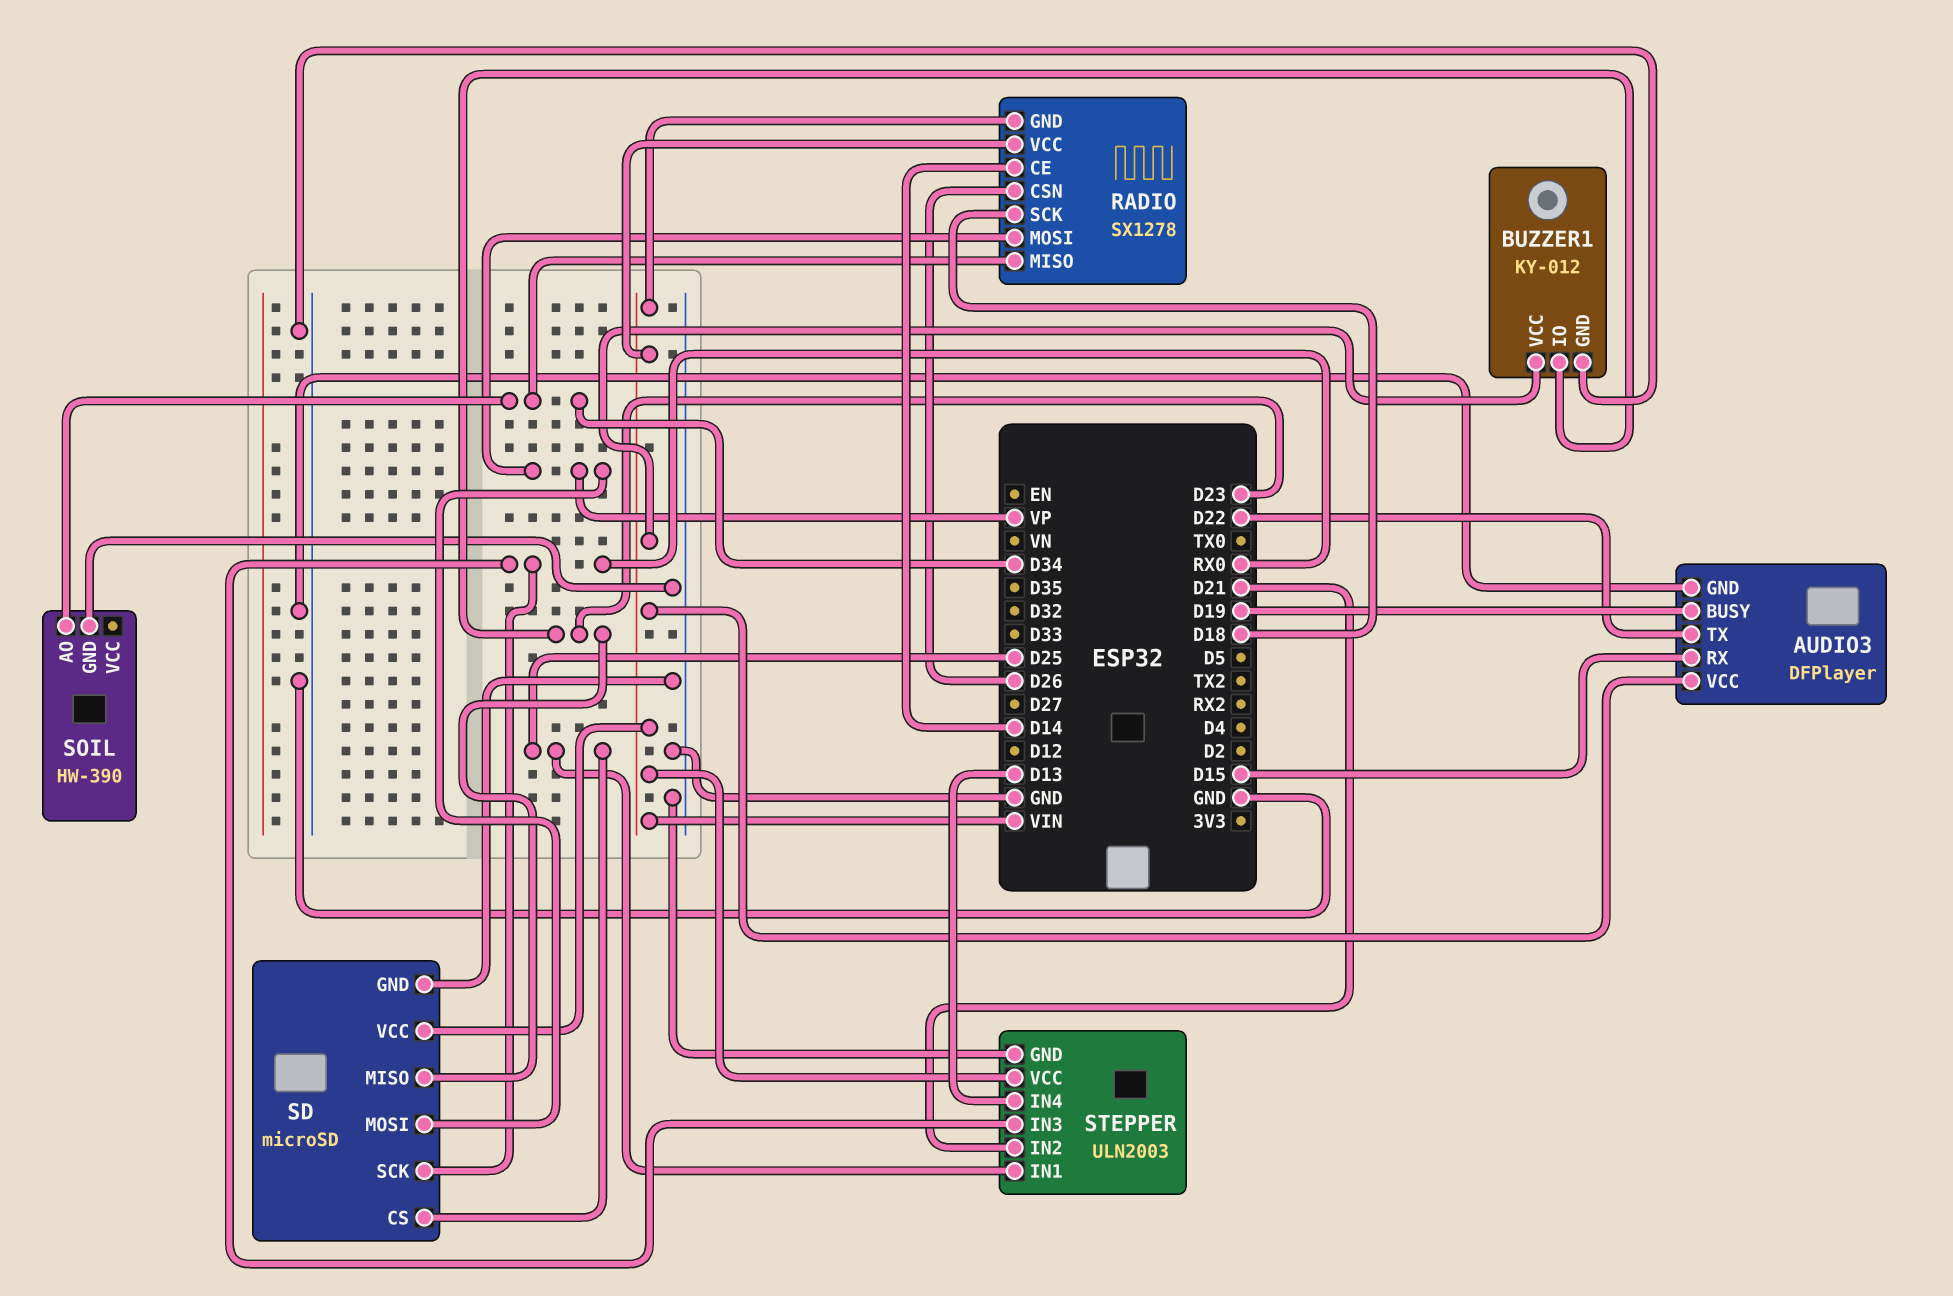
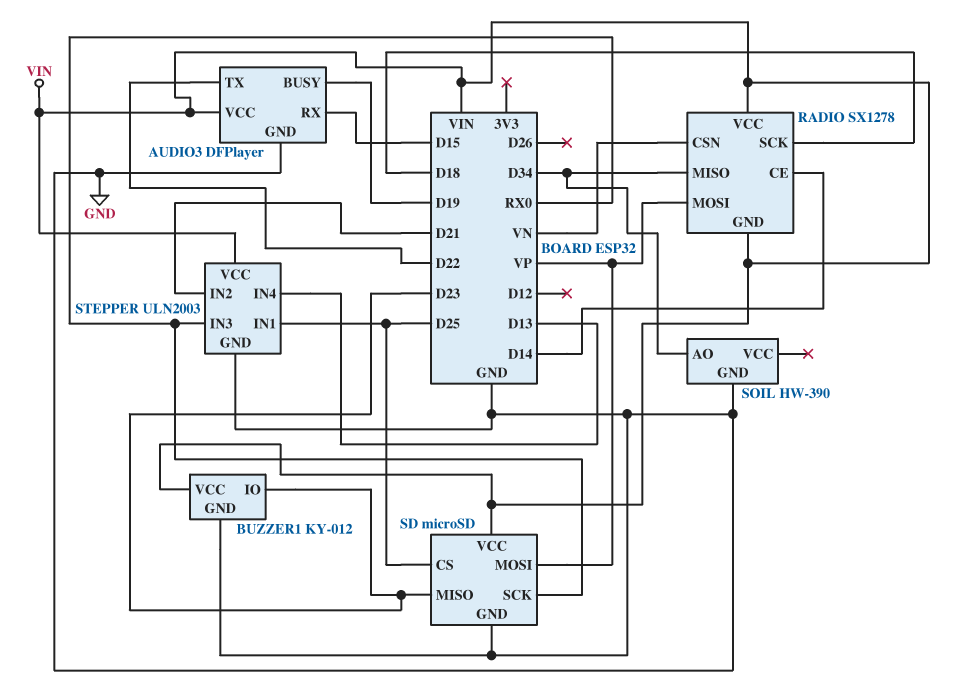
RADIO pin CSN: D26 -> VN

